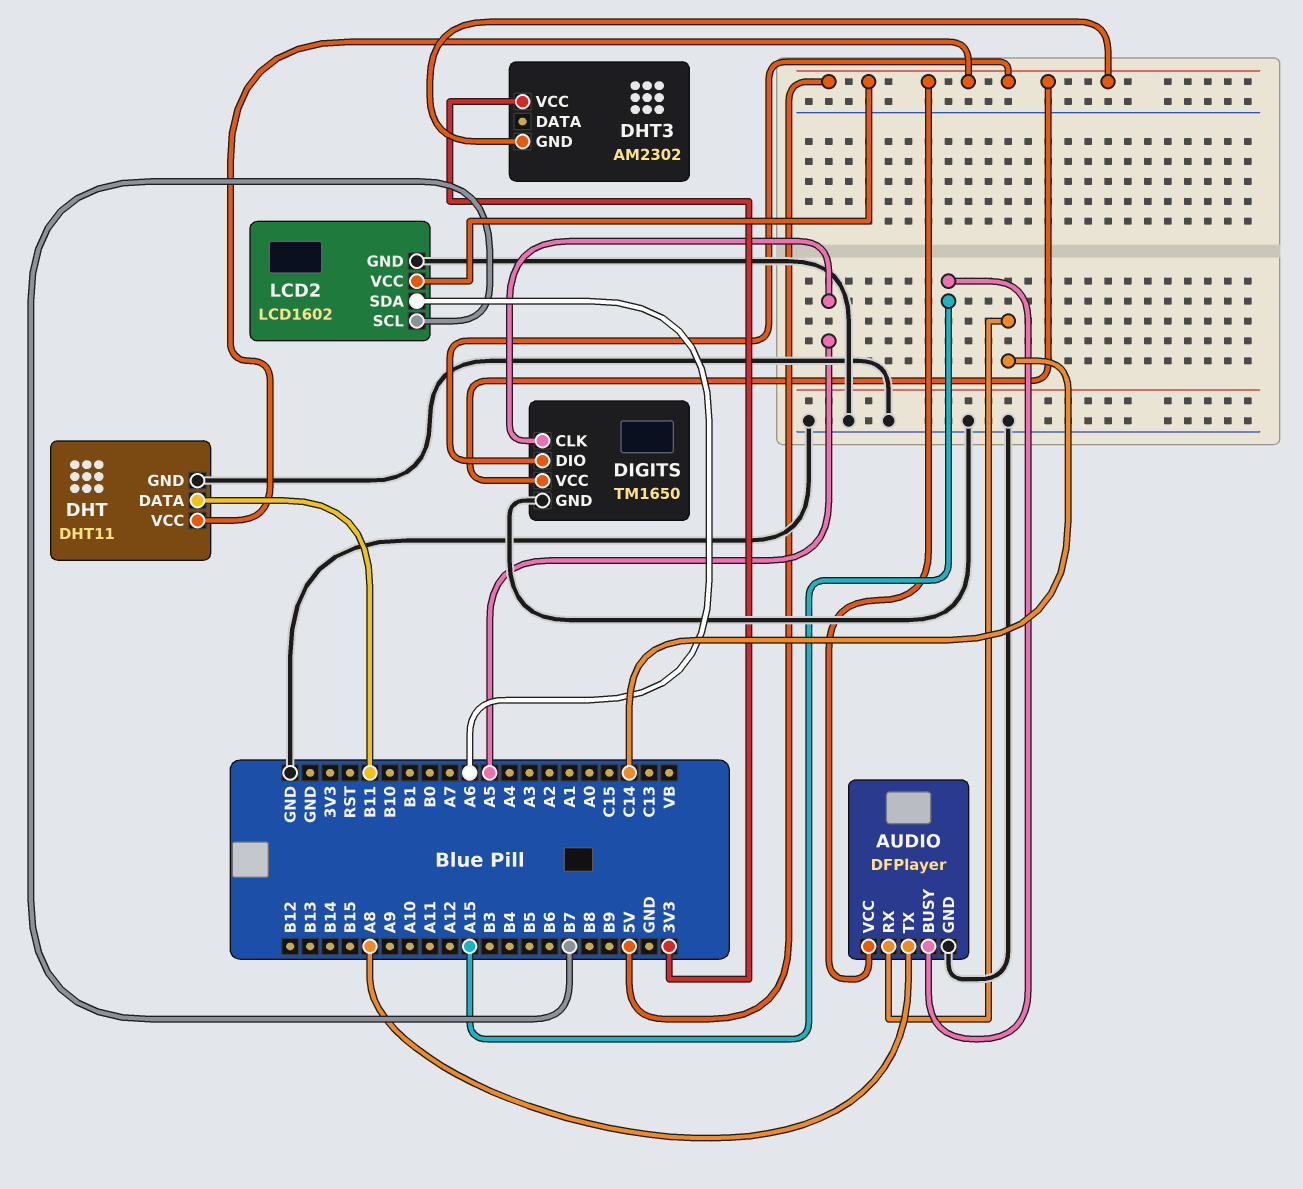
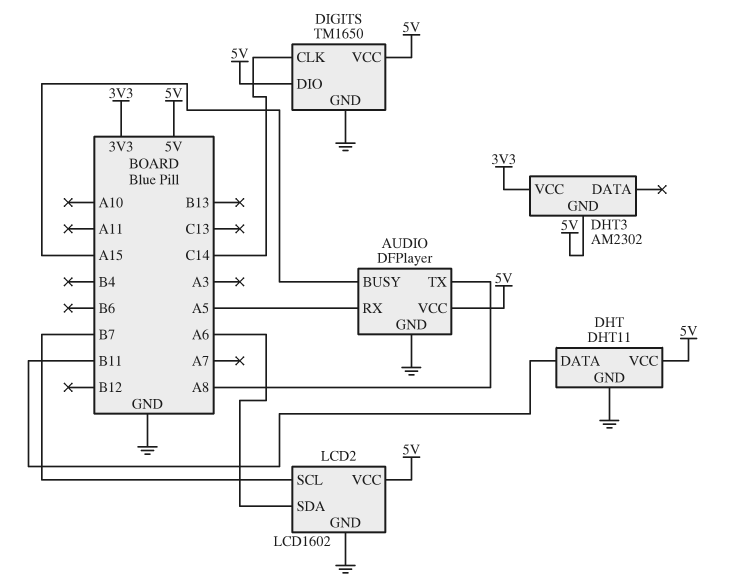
AUDIO pin RX: C14 -> A5
DIGITS pin CLK: A5 -> C14

